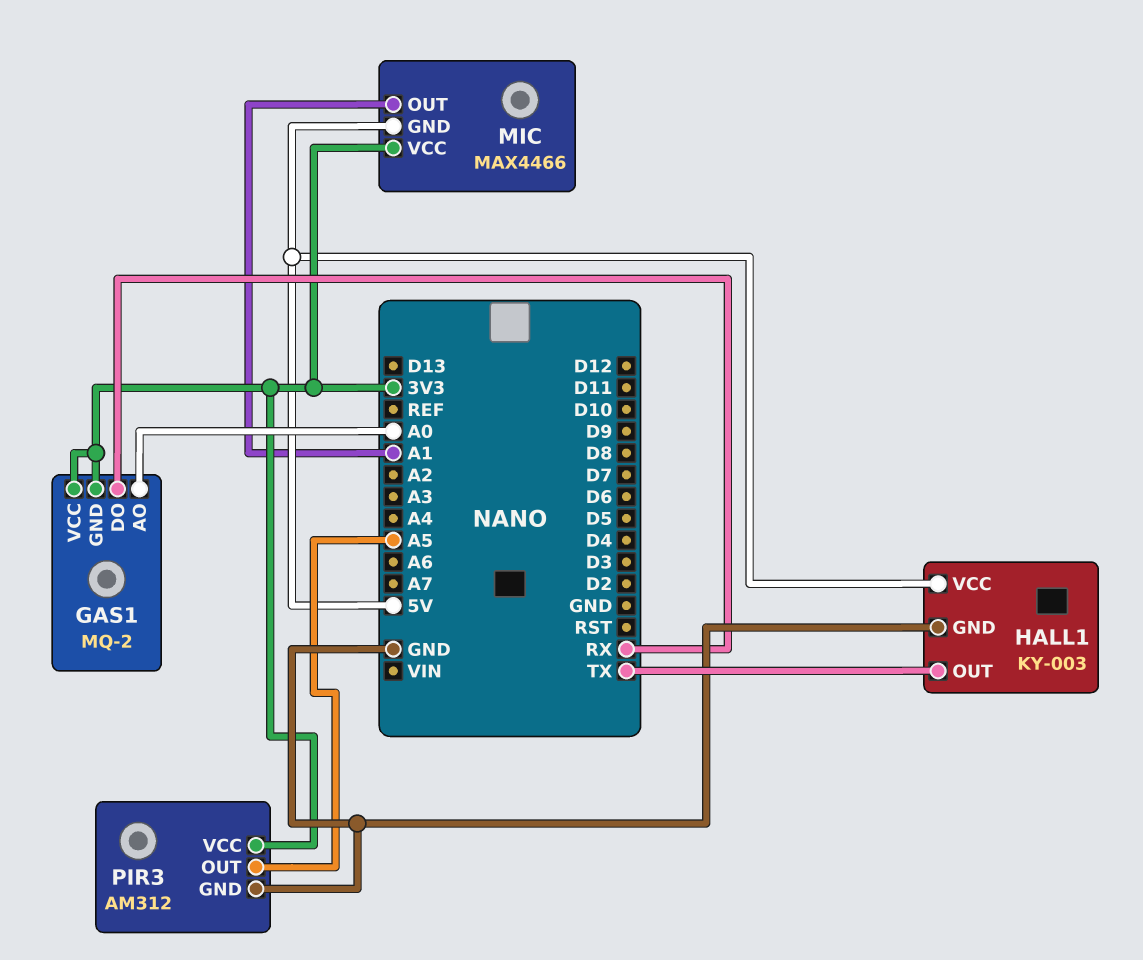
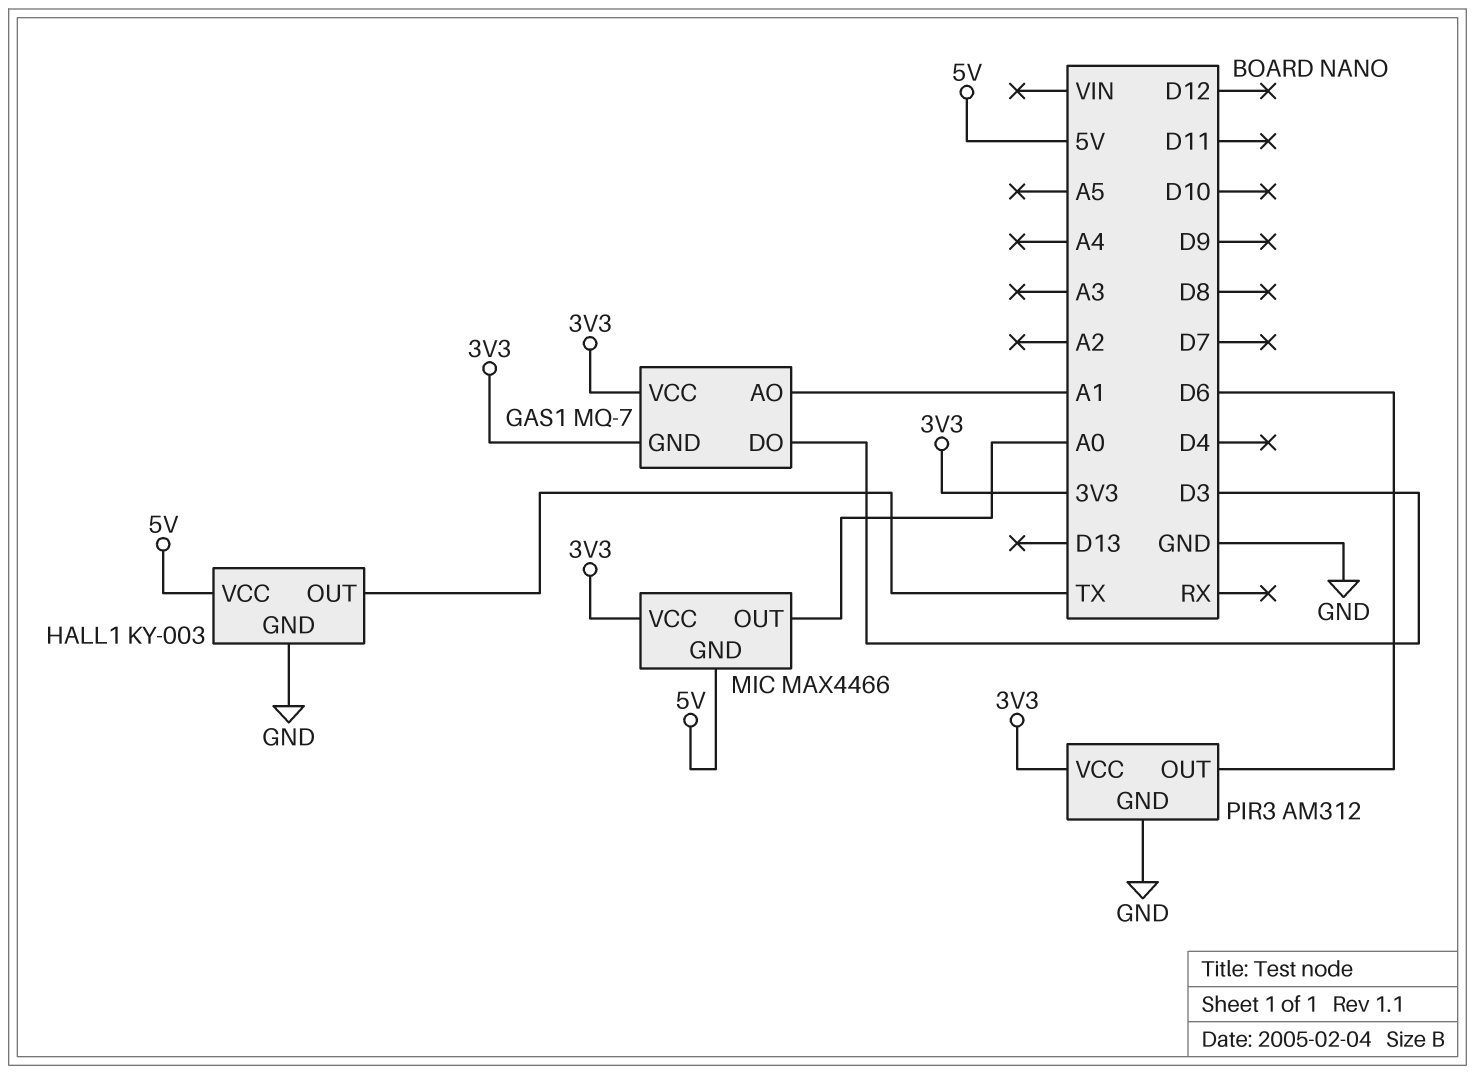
GAS1: MQ-2 -> MQ-7
GAS1 pin AO: A0 -> A1
GAS1 pin DO: RX -> D3
MIC pin OUT: A1 -> A0
PIR3 pin OUT: A5 -> D6

